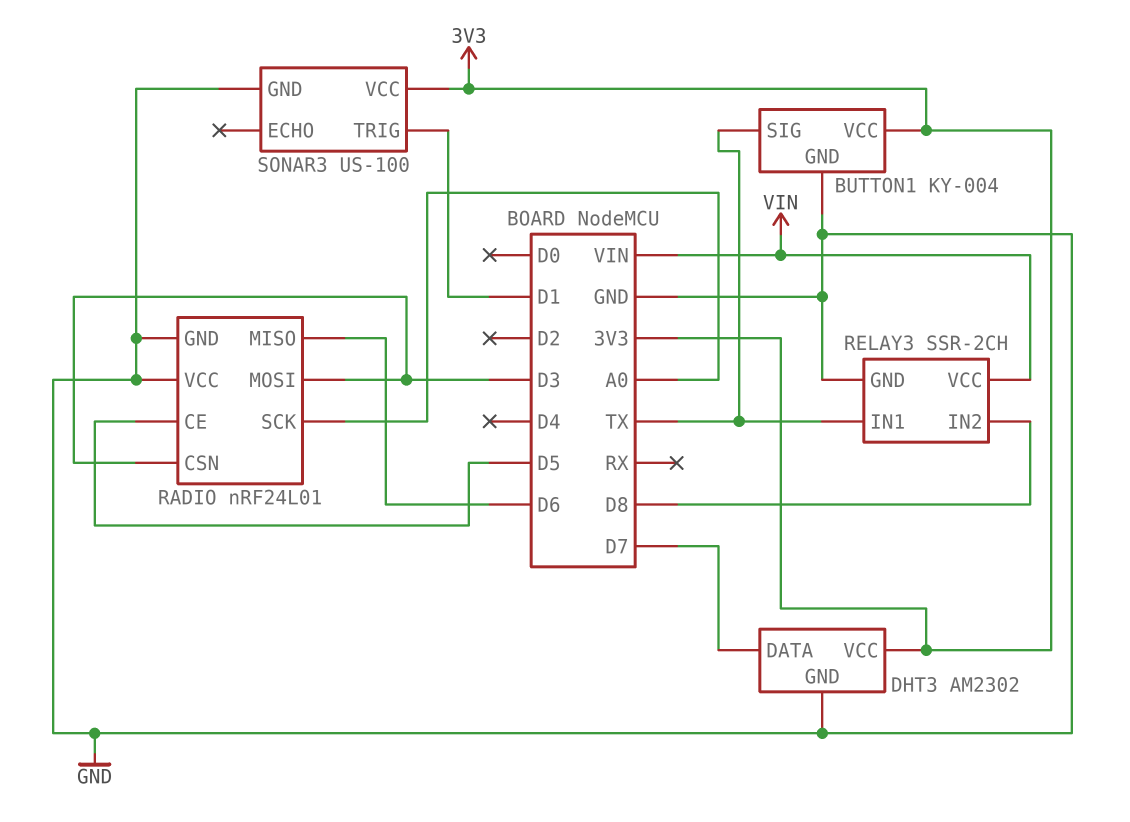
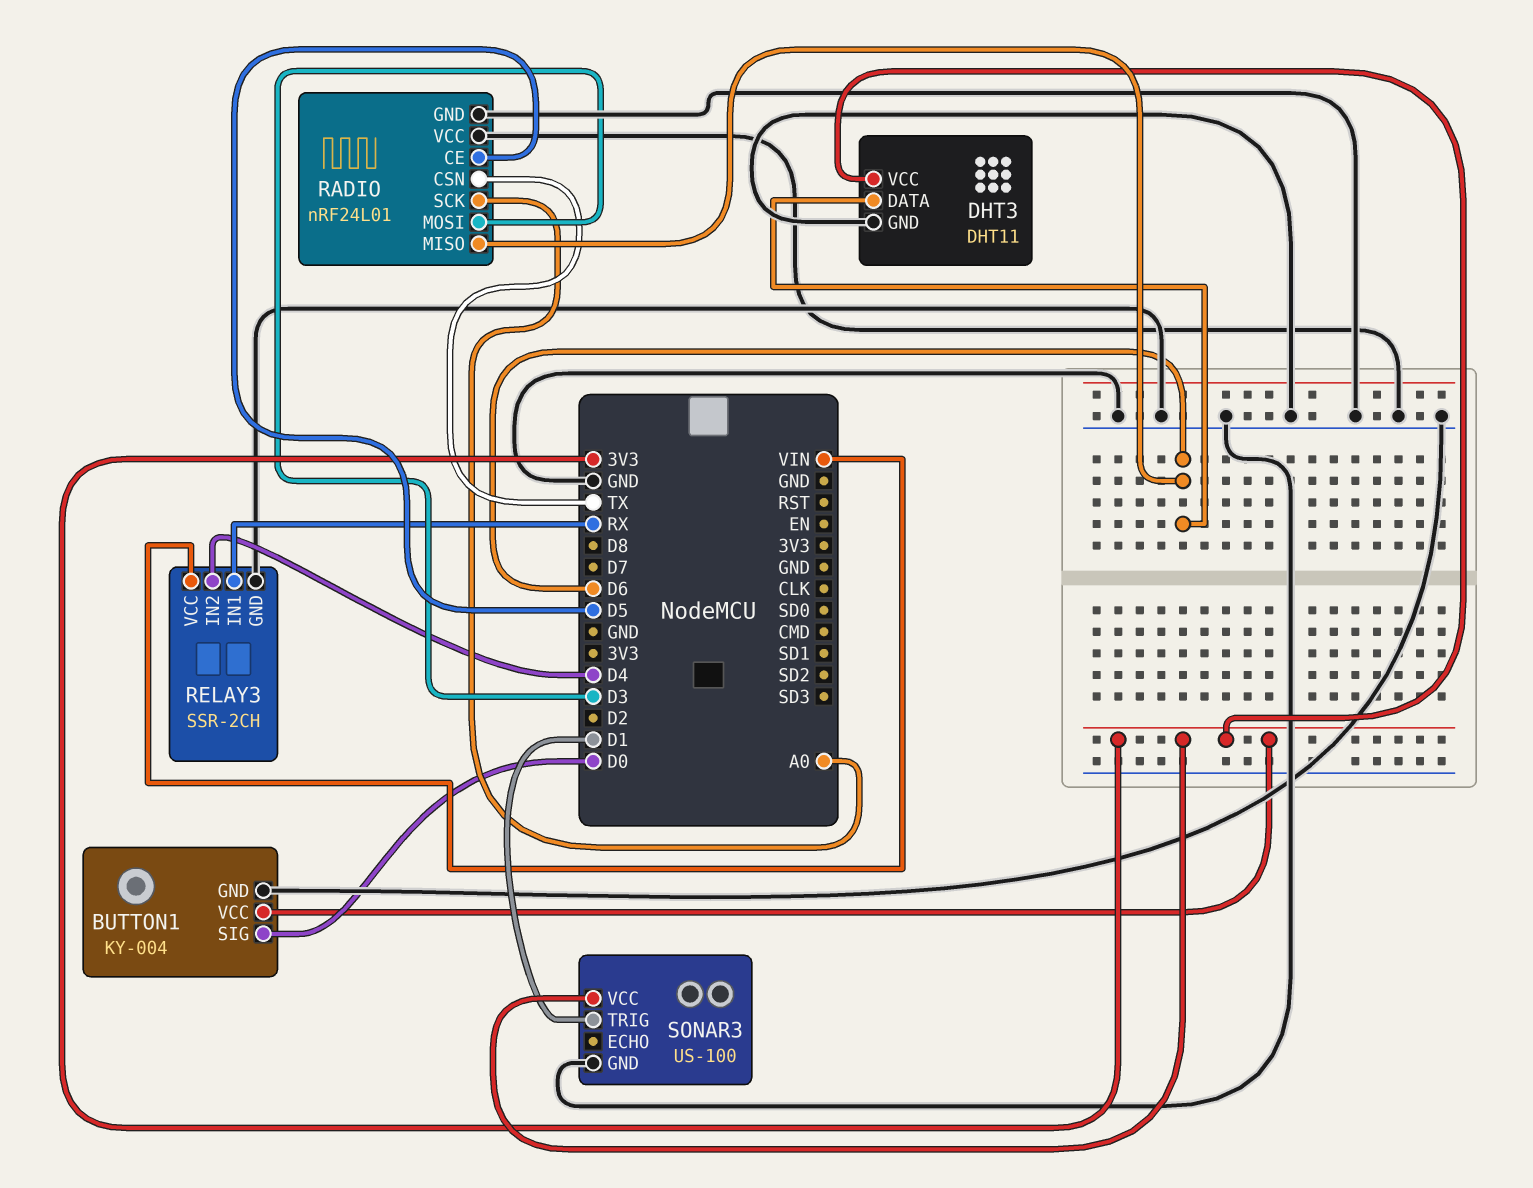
BUTTON1 pin SIG: TX -> D0
DHT3: AM2302 -> DHT11
DHT3 pin DATA: D7 -> D6
RADIO pin CSN: D3 -> TX
RELAY3 pin IN1: TX -> RX
RELAY3 pin IN2: D8 -> D4

